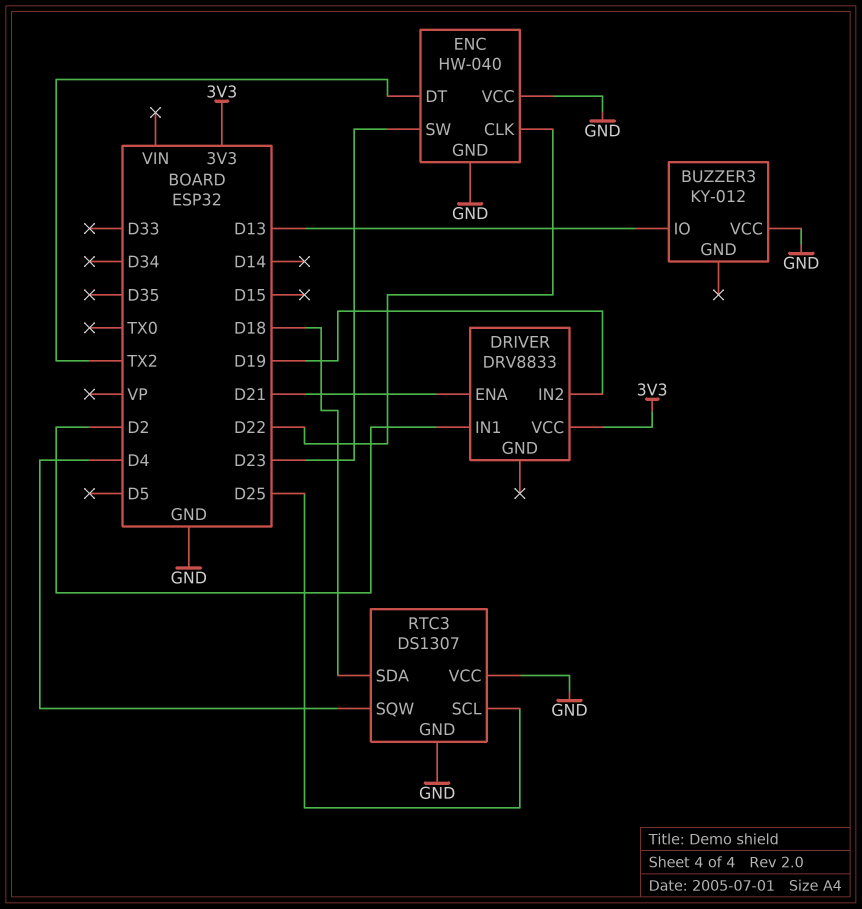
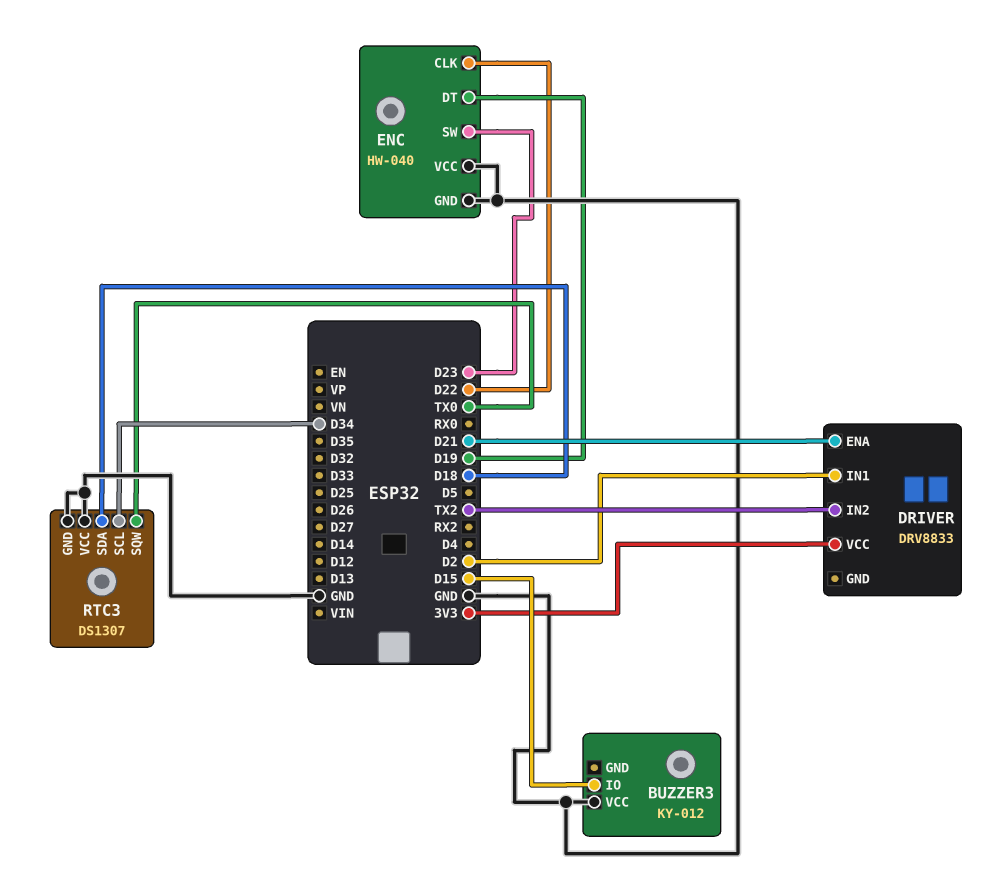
BUZZER3 pin IO: D13 -> D15
DRIVER pin IN2: D19 -> TX2
ENC pin DT: TX2 -> D19
RTC3 pin SCL: D25 -> D34
RTC3 pin SQW: D4 -> TX0

